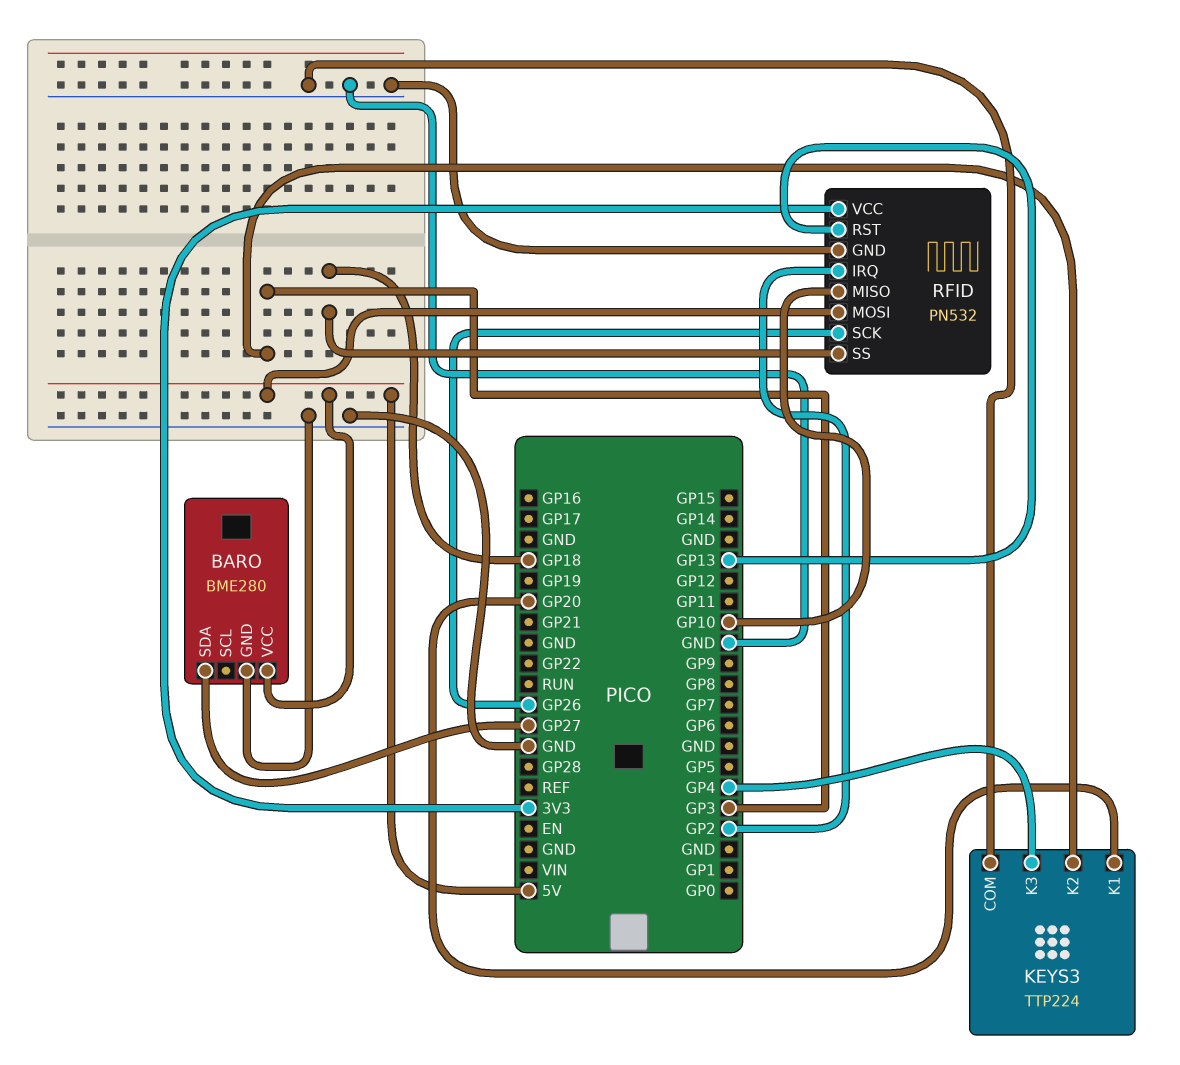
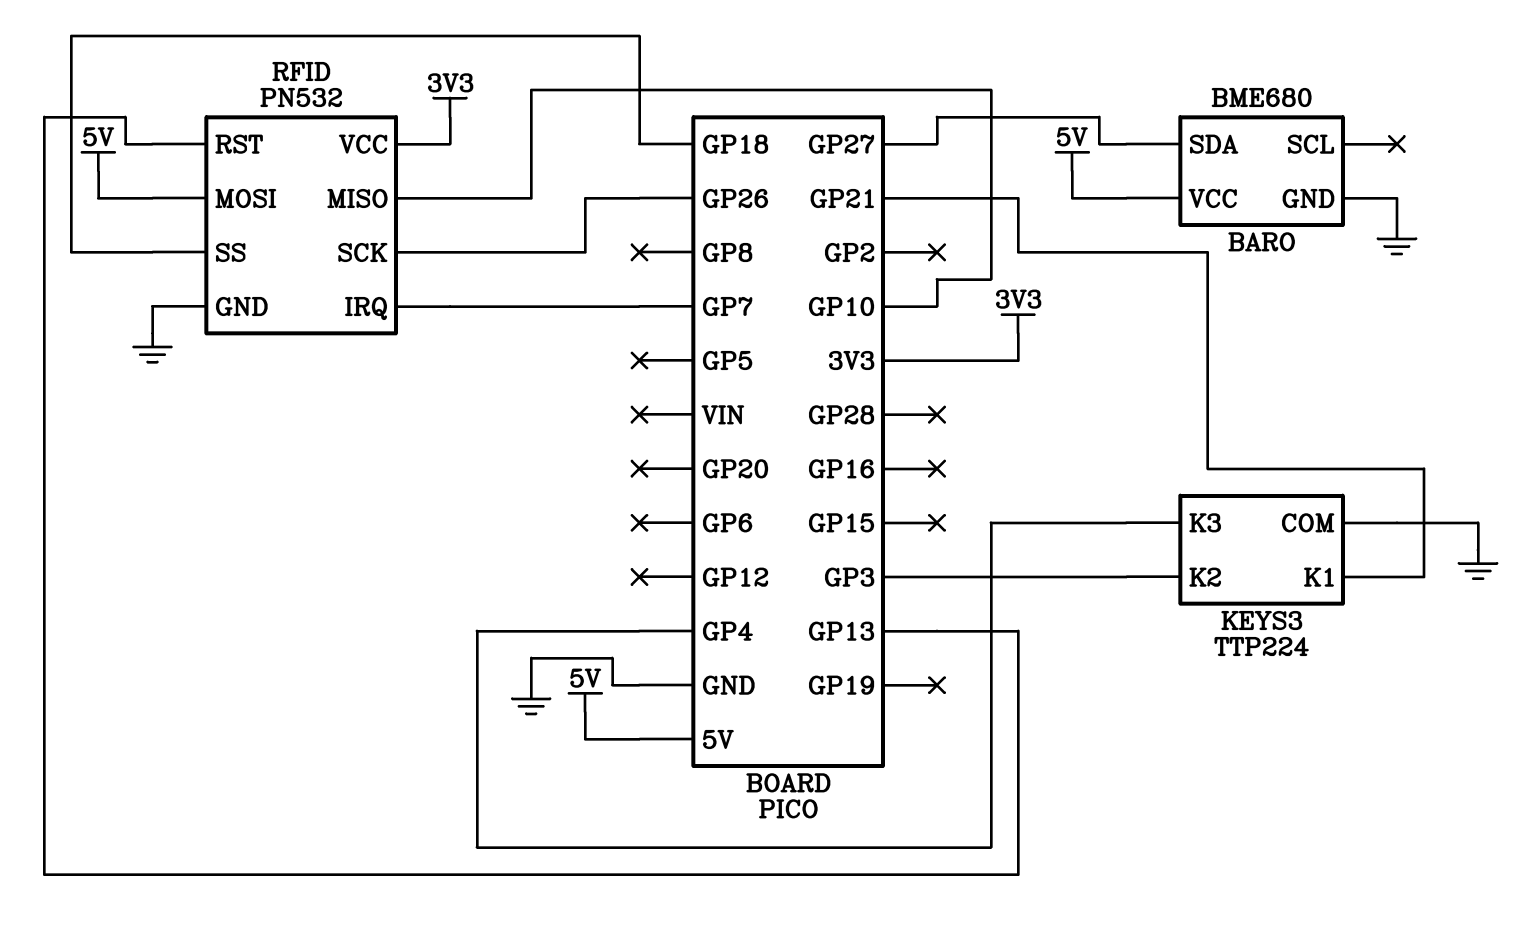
BARO: BME280 -> BME680
KEYS3 pin K1: GP20 -> GP21
RFID pin IRQ: GP2 -> GP7

